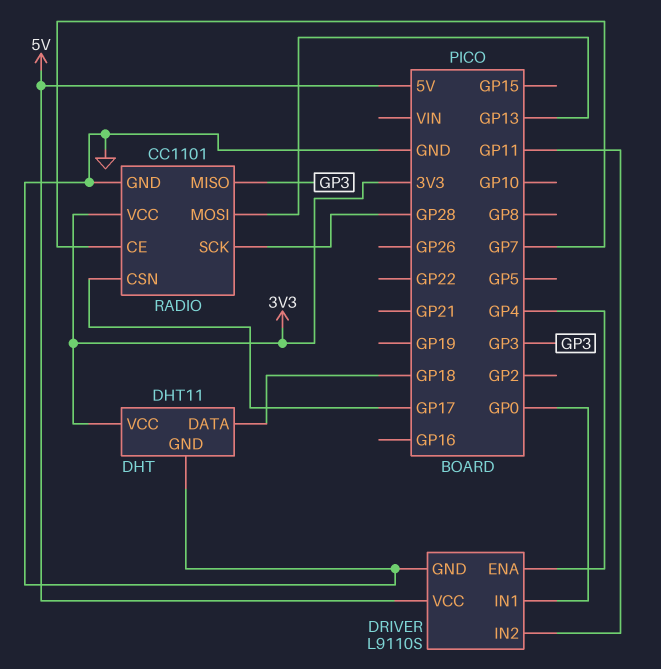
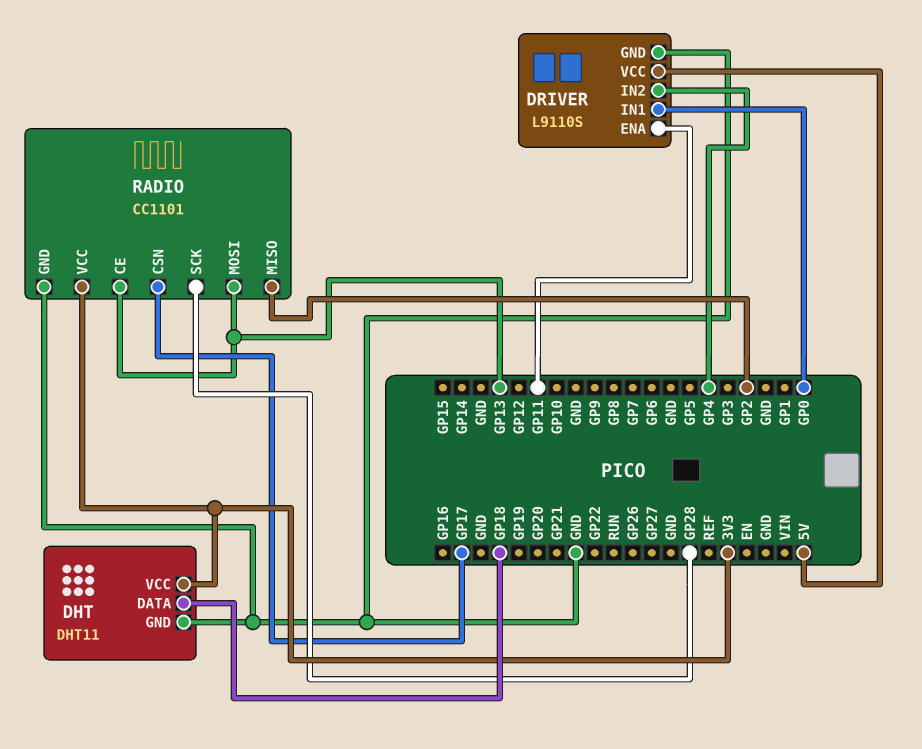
DRIVER pin ENA: GP4 -> GP11
DRIVER pin IN2: GP11 -> GP4
RADIO pin CE: GP7 -> GP13
RADIO pin MISO: GP3 -> GP2

